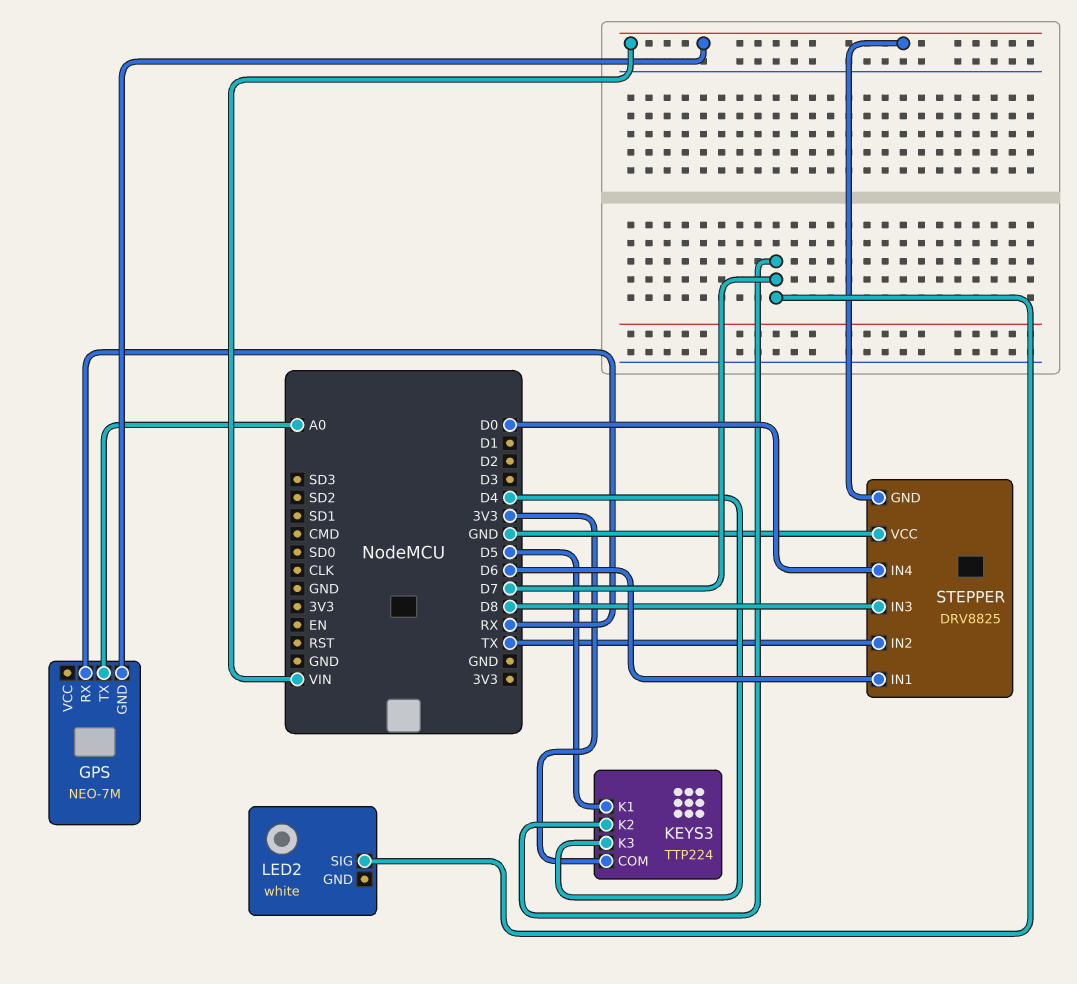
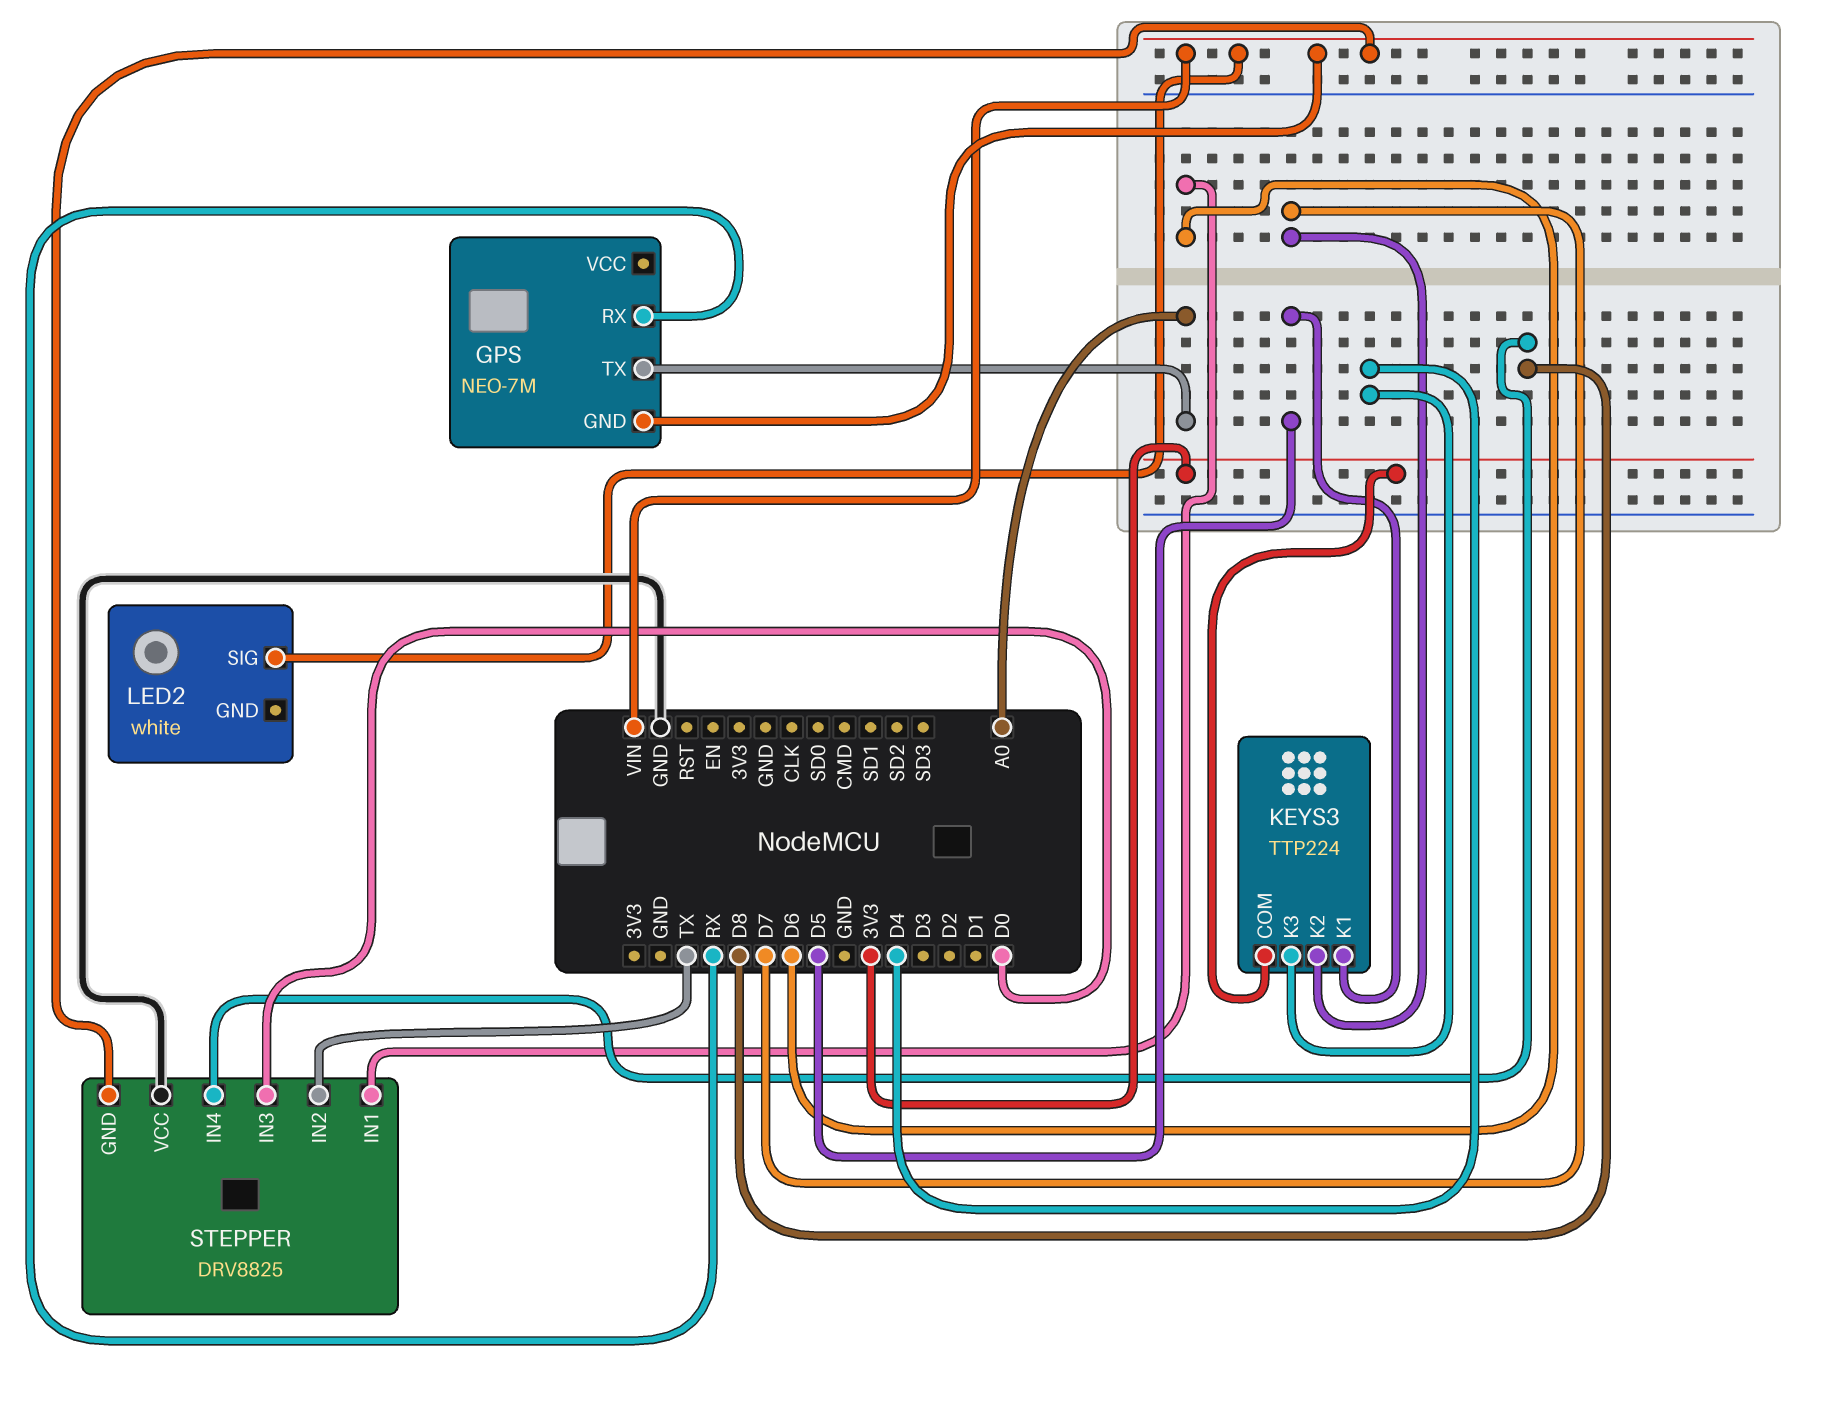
LED2 pin SIG: D7 -> VIN
STEPPER pin IN3: D8 -> D0
STEPPER pin IN4: D0 -> D8

